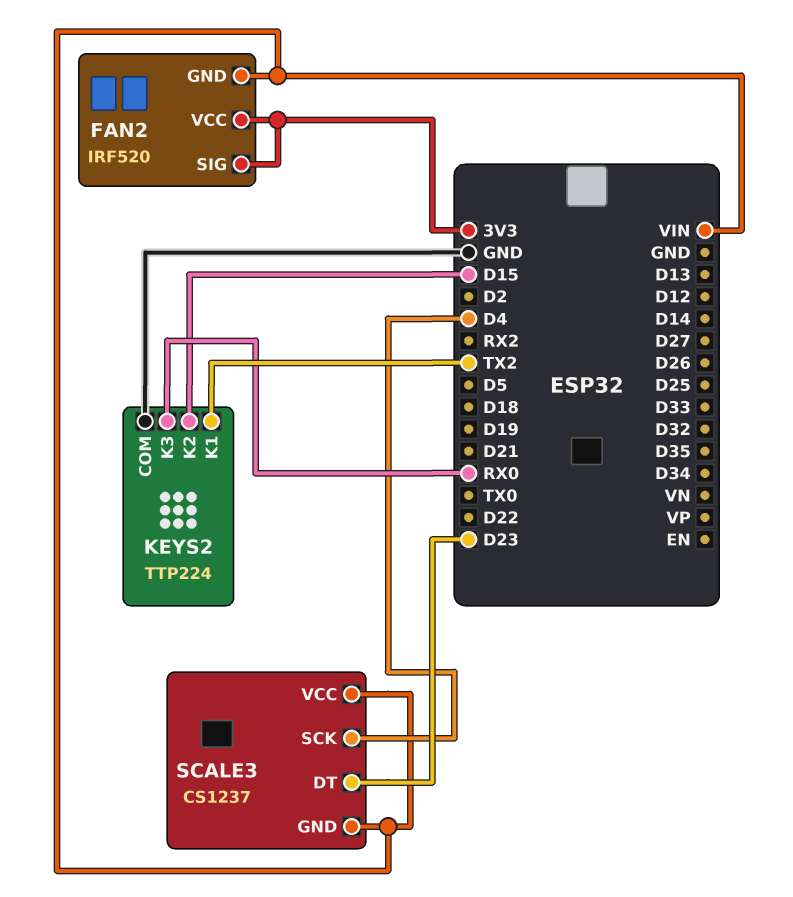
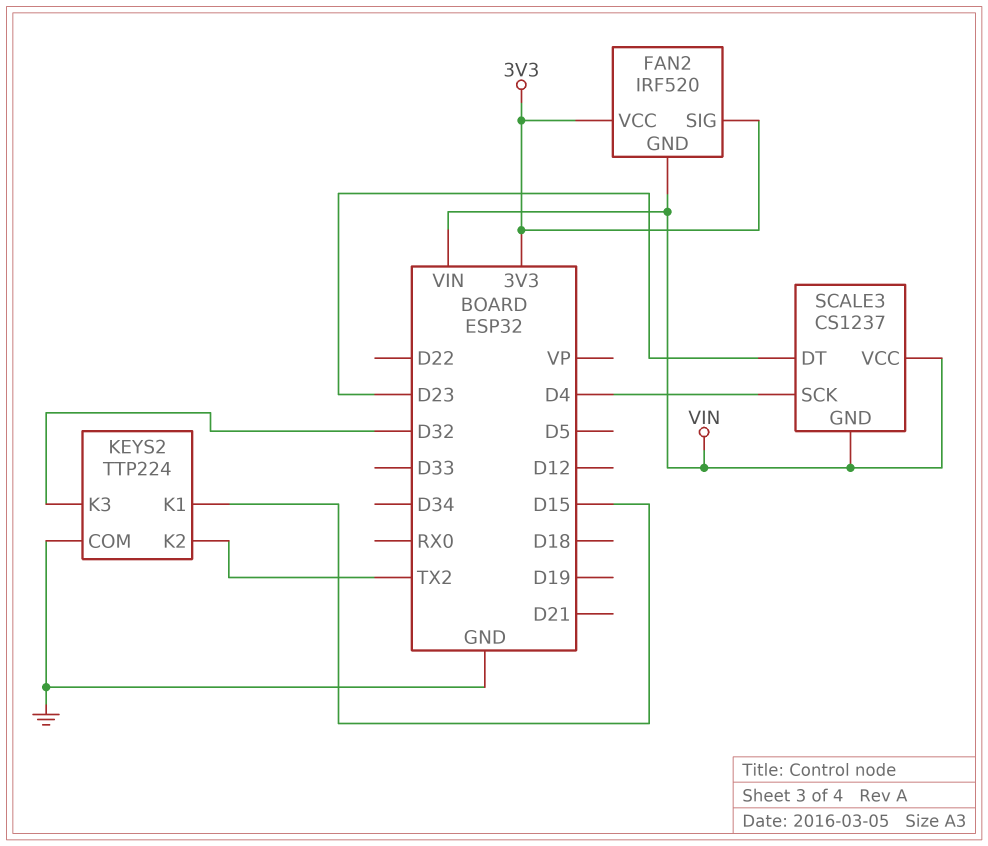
KEYS2 pin K1: TX2 -> D15
KEYS2 pin K2: D15 -> TX2
KEYS2 pin K3: RX0 -> D32

